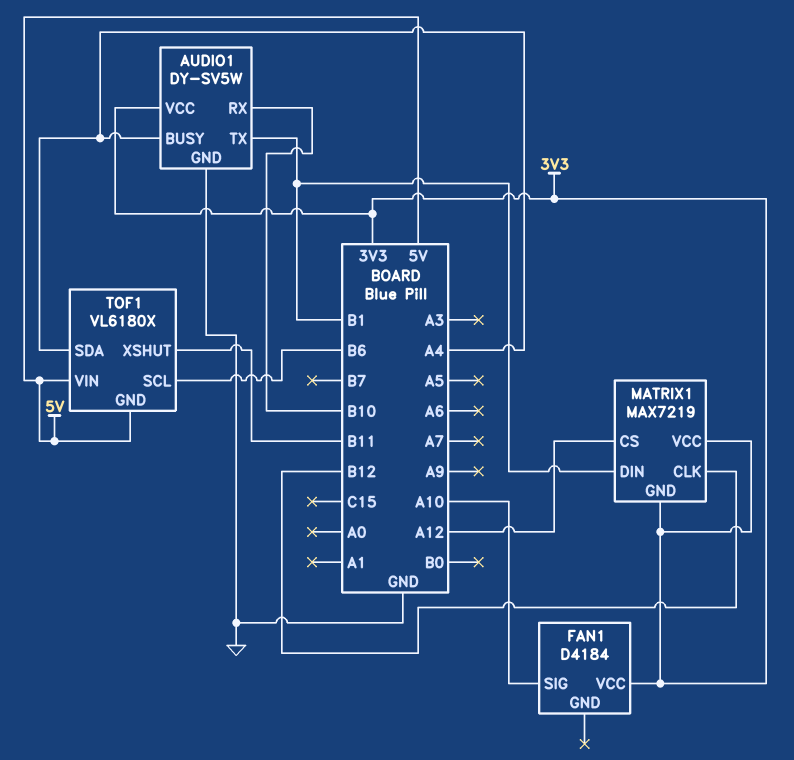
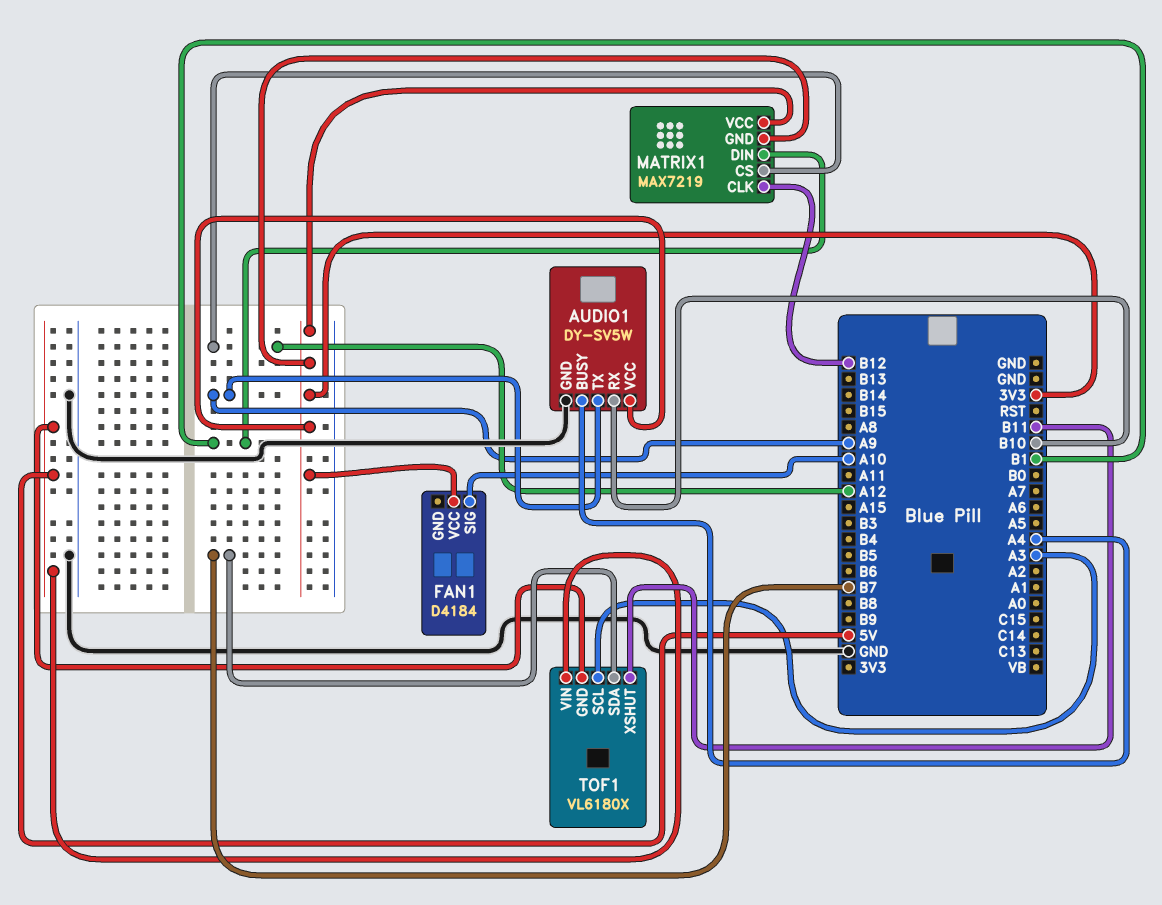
AUDIO1 pin TX: B1 -> A9
TOF1 pin SCL: B6 -> A3
TOF1 pin SDA: A4 -> B7

